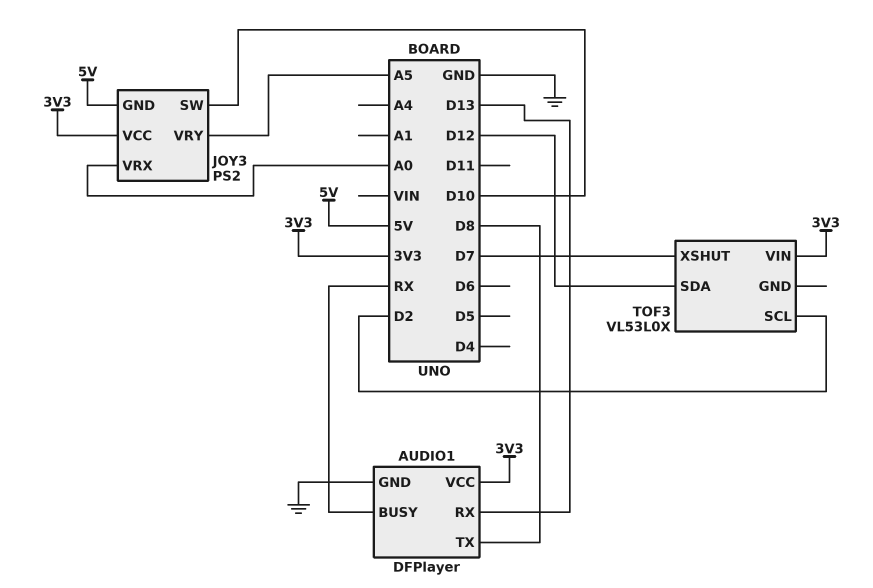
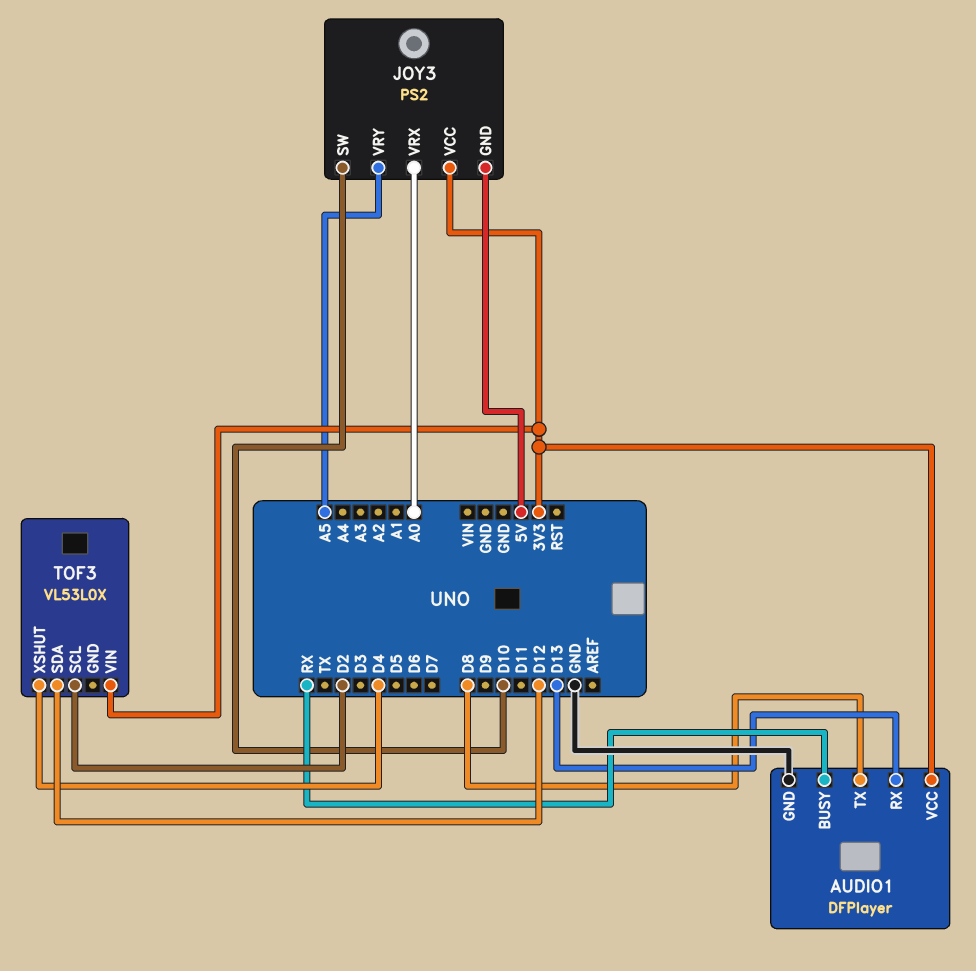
TOF3 pin XSHUT: D7 -> D4

